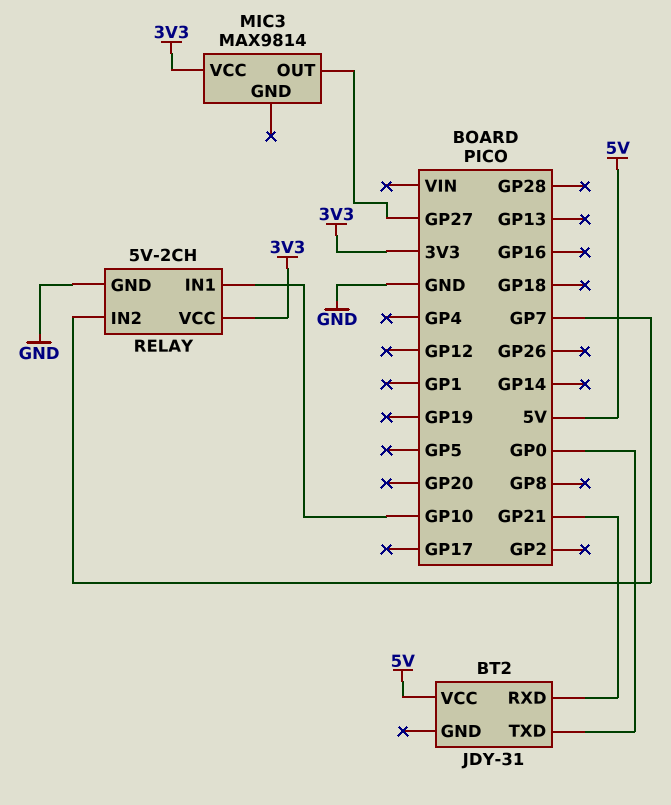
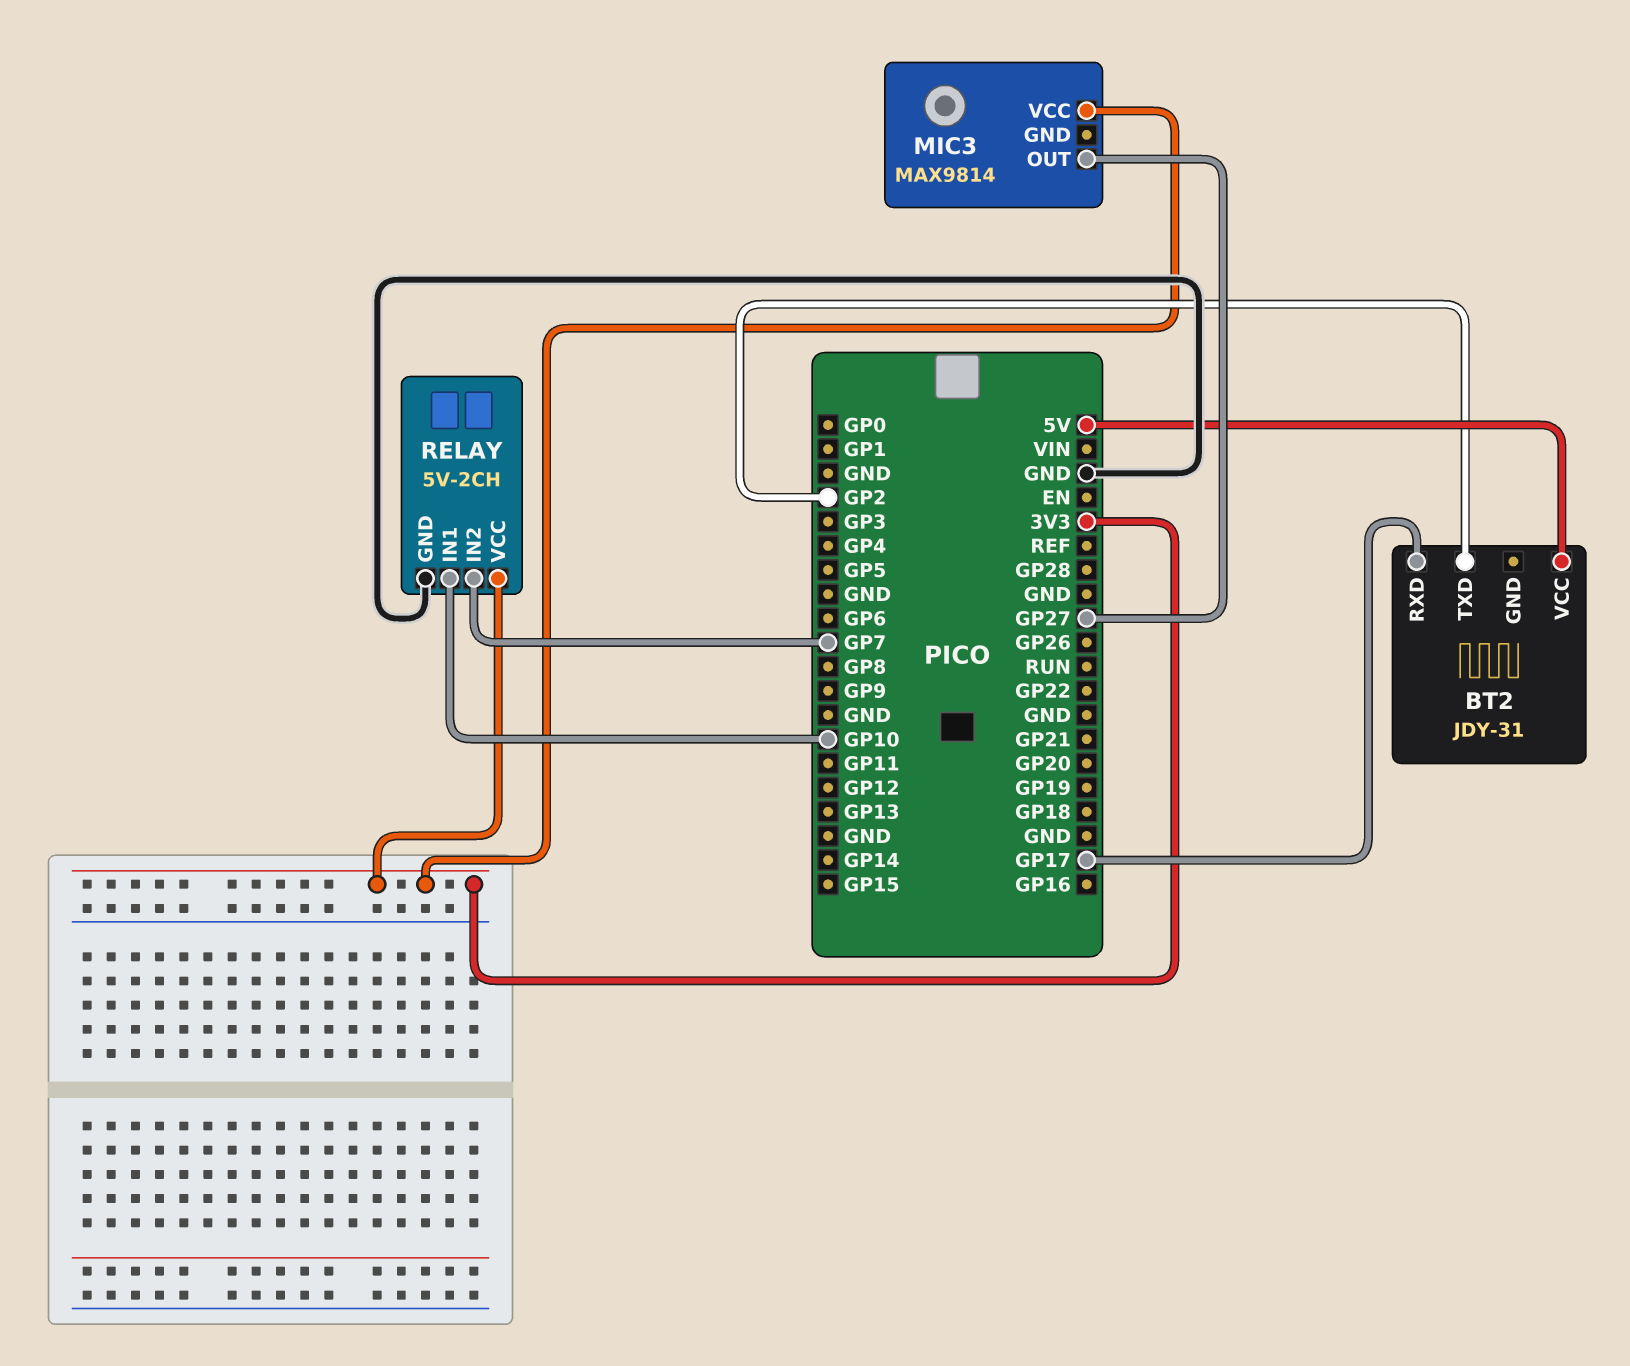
BT2 pin RXD: GP21 -> GP17
BT2 pin TXD: GP0 -> GP2

